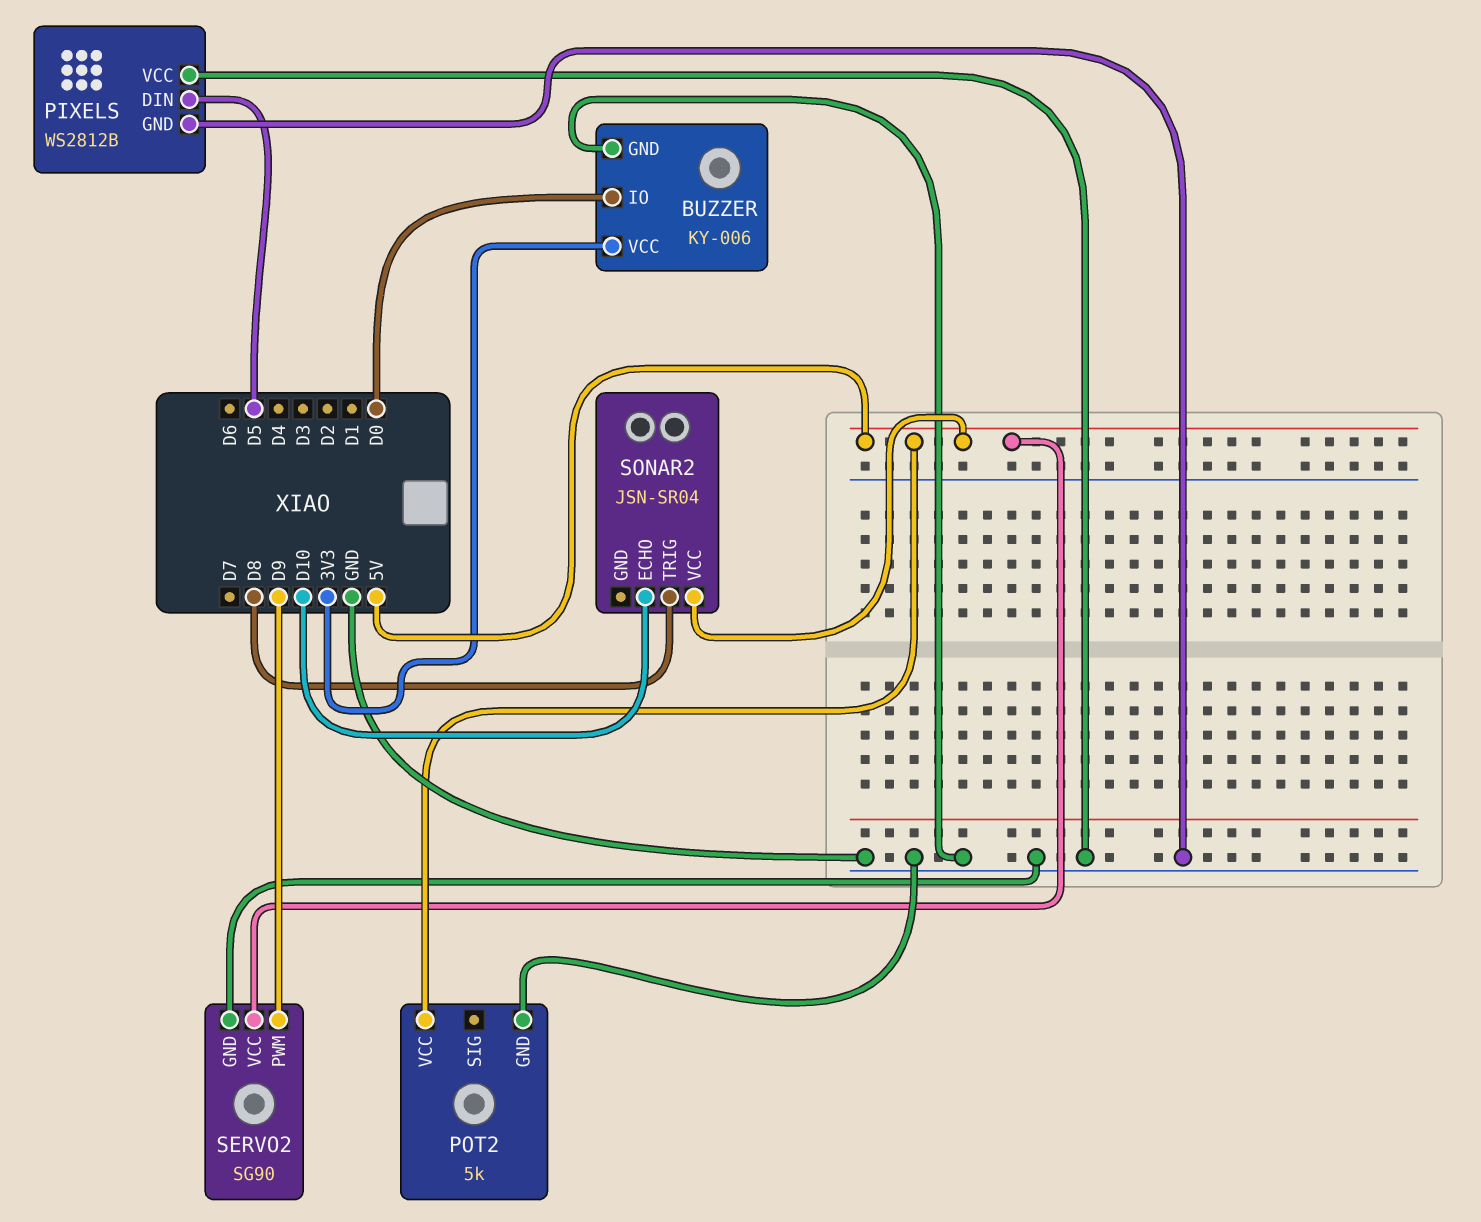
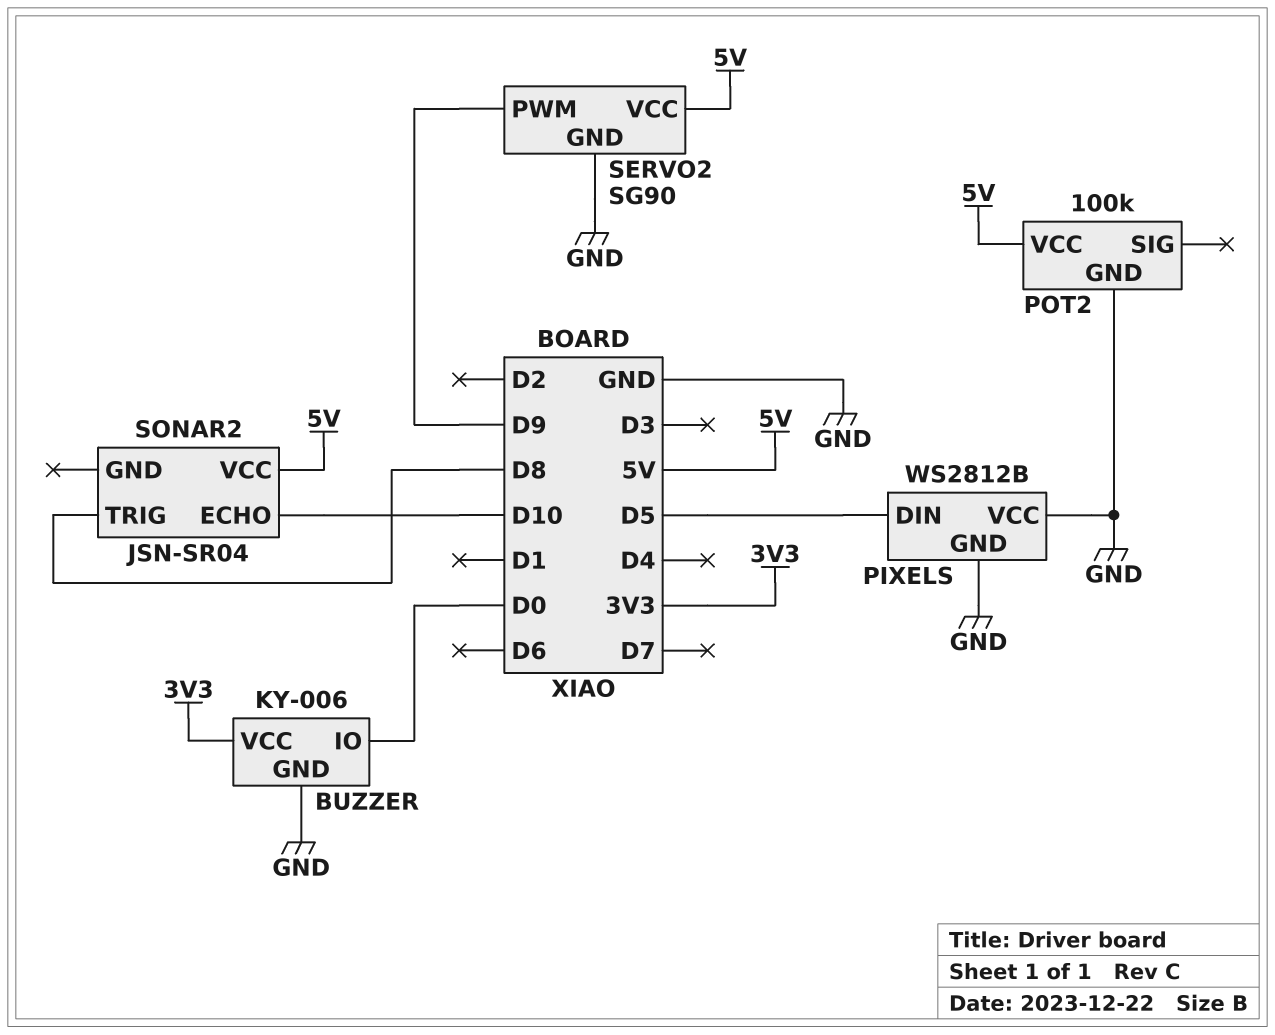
POT2: 5k -> 100k

